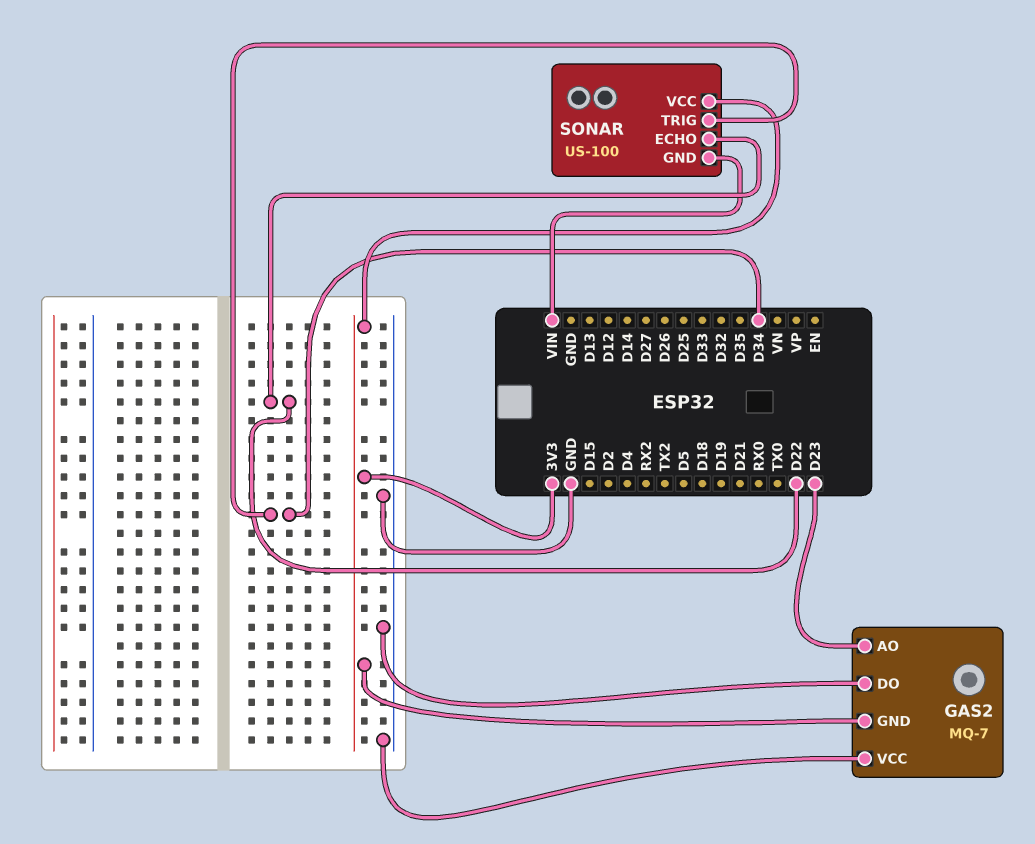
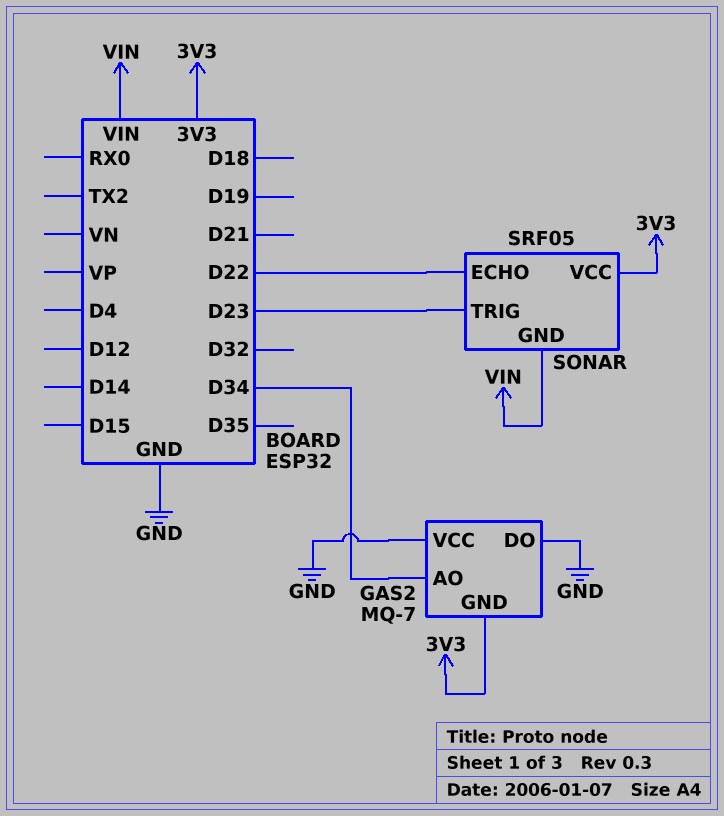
GAS2 pin AO: D23 -> D34
SONAR: US-100 -> SRF05
SONAR pin TRIG: D34 -> D23

